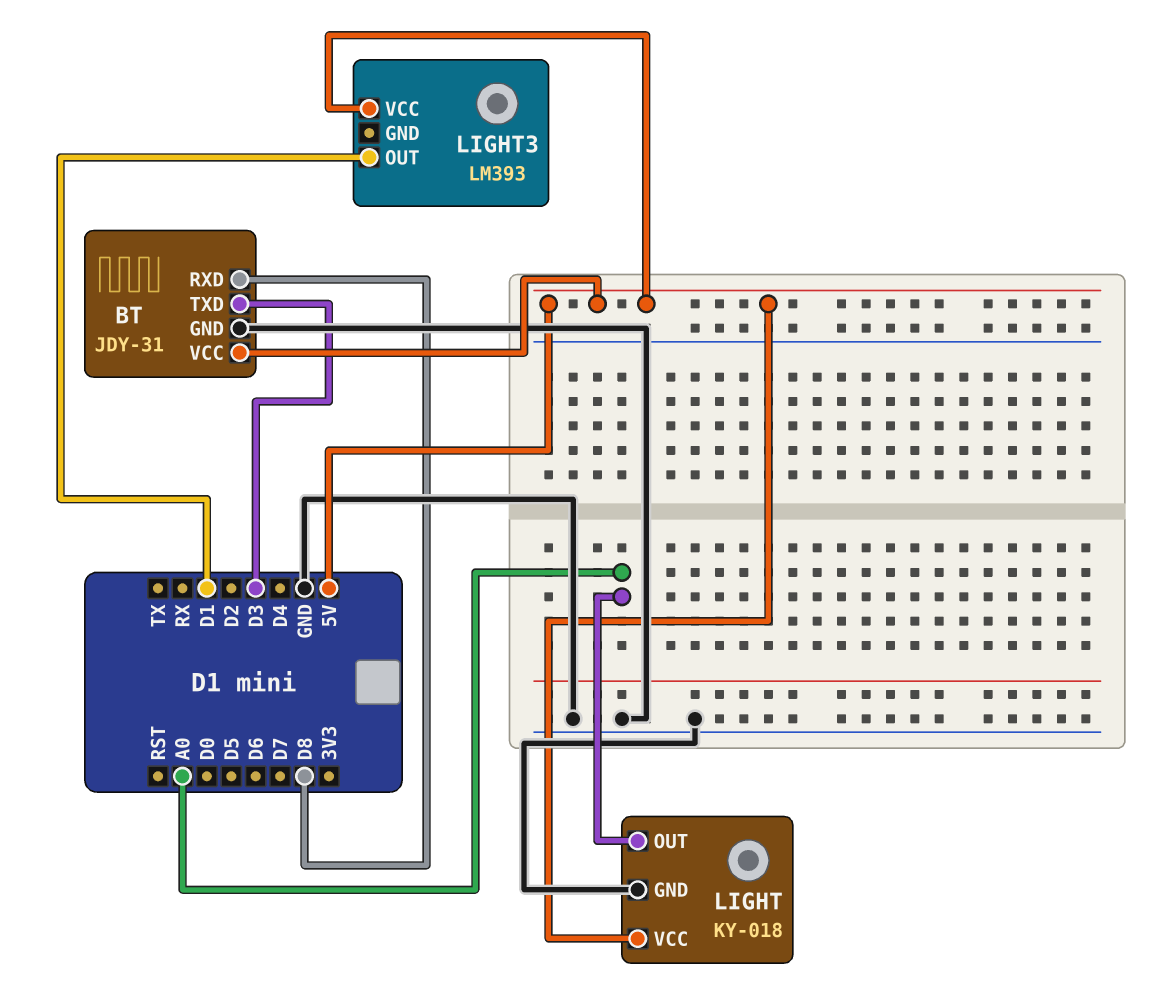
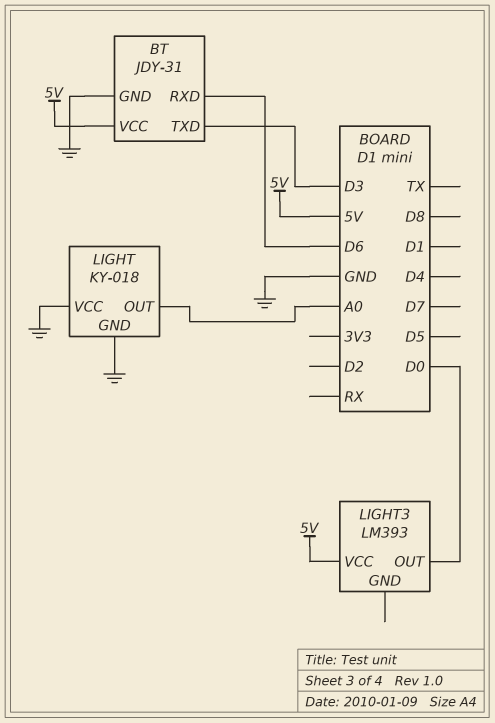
BT pin RXD: D8 -> D6
LIGHT pin VCC: 5V -> GND
LIGHT3 pin OUT: D1 -> D0

